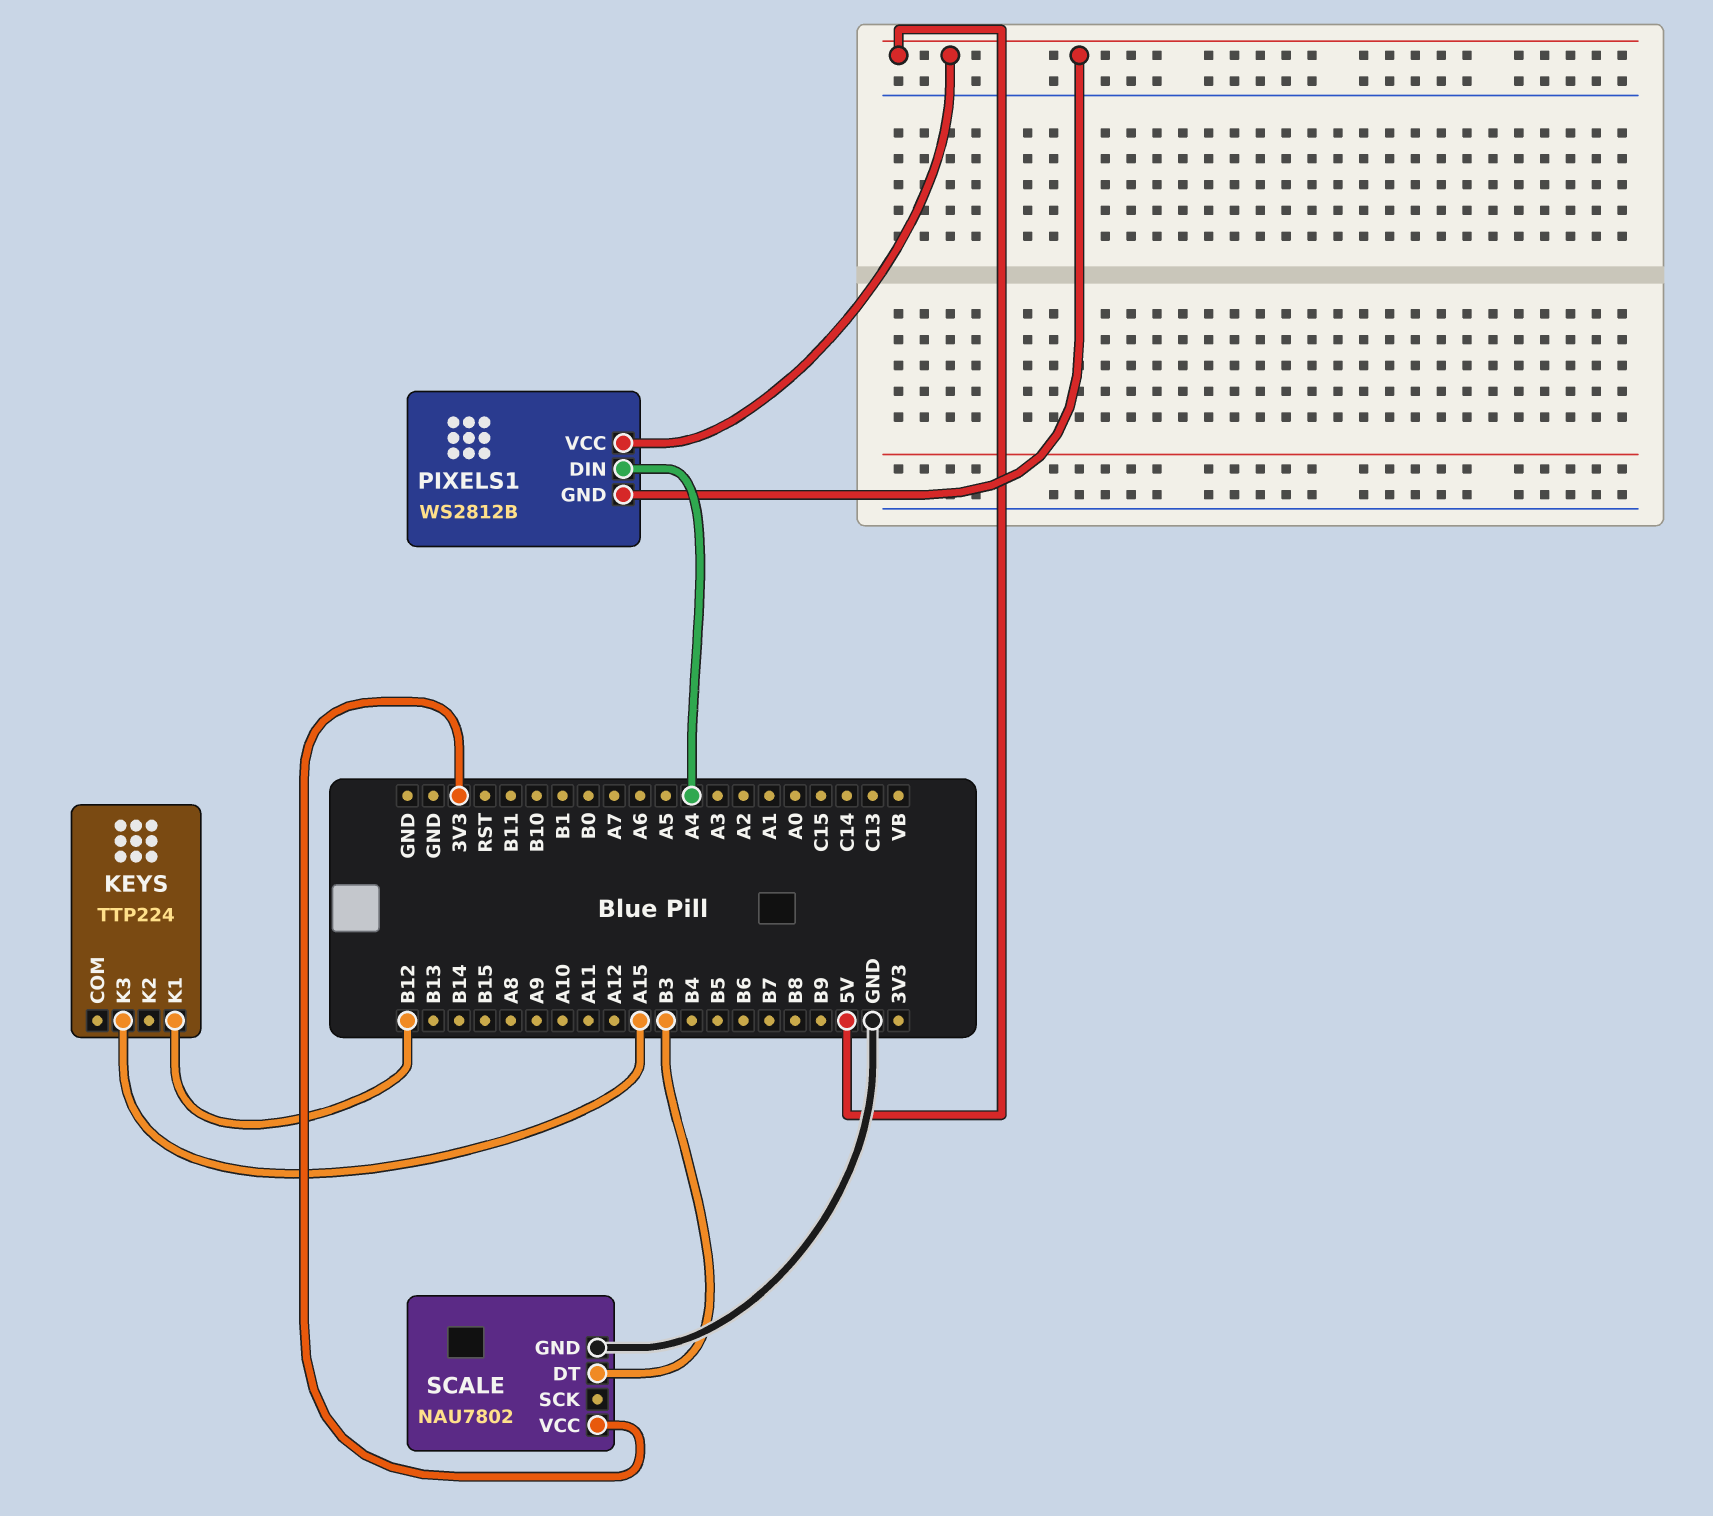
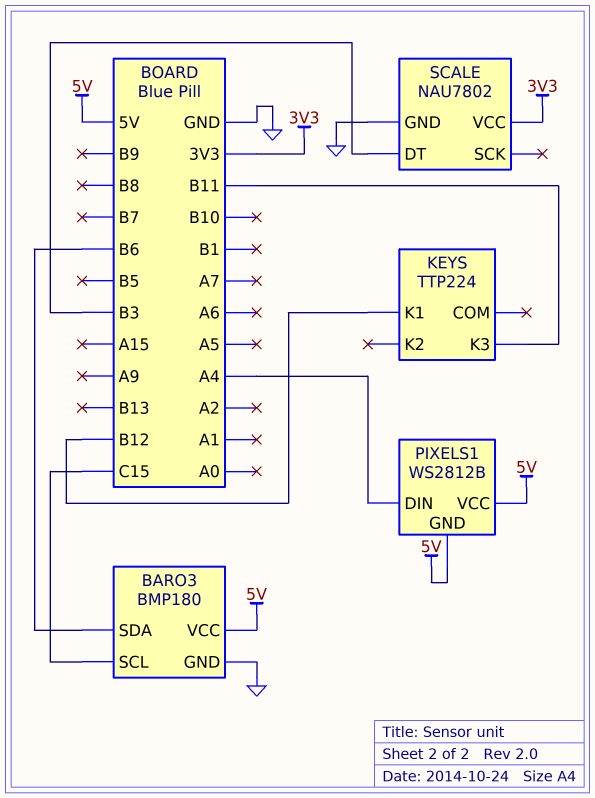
BARO3: none -> BMP180
BARO3 pin GND: none -> GND
BARO3 pin SCL: none -> C15
BARO3 pin SDA: none -> B6
BARO3 pin VCC: none -> 5V
KEYS pin K3: A15 -> B11

